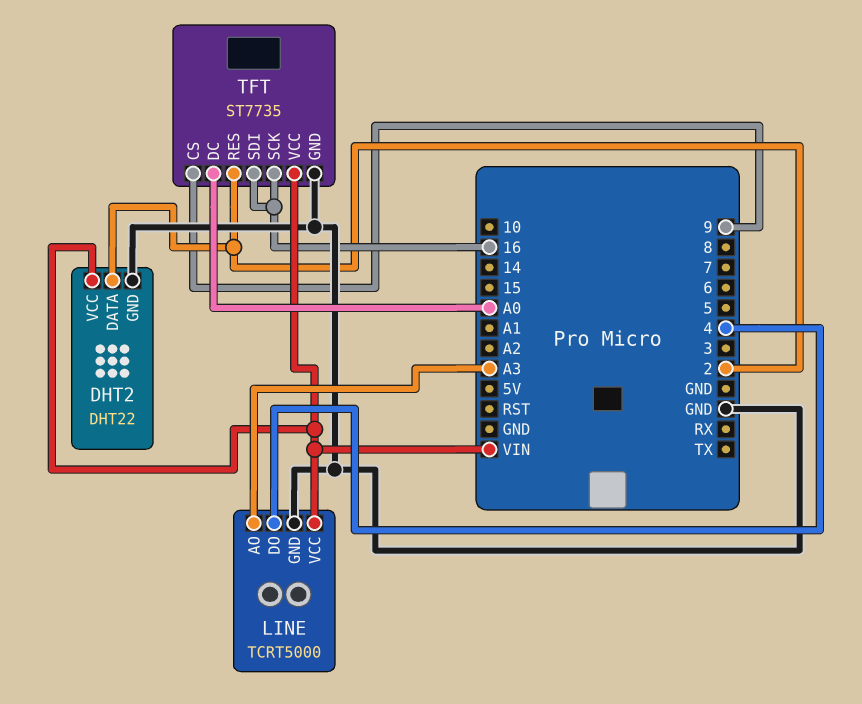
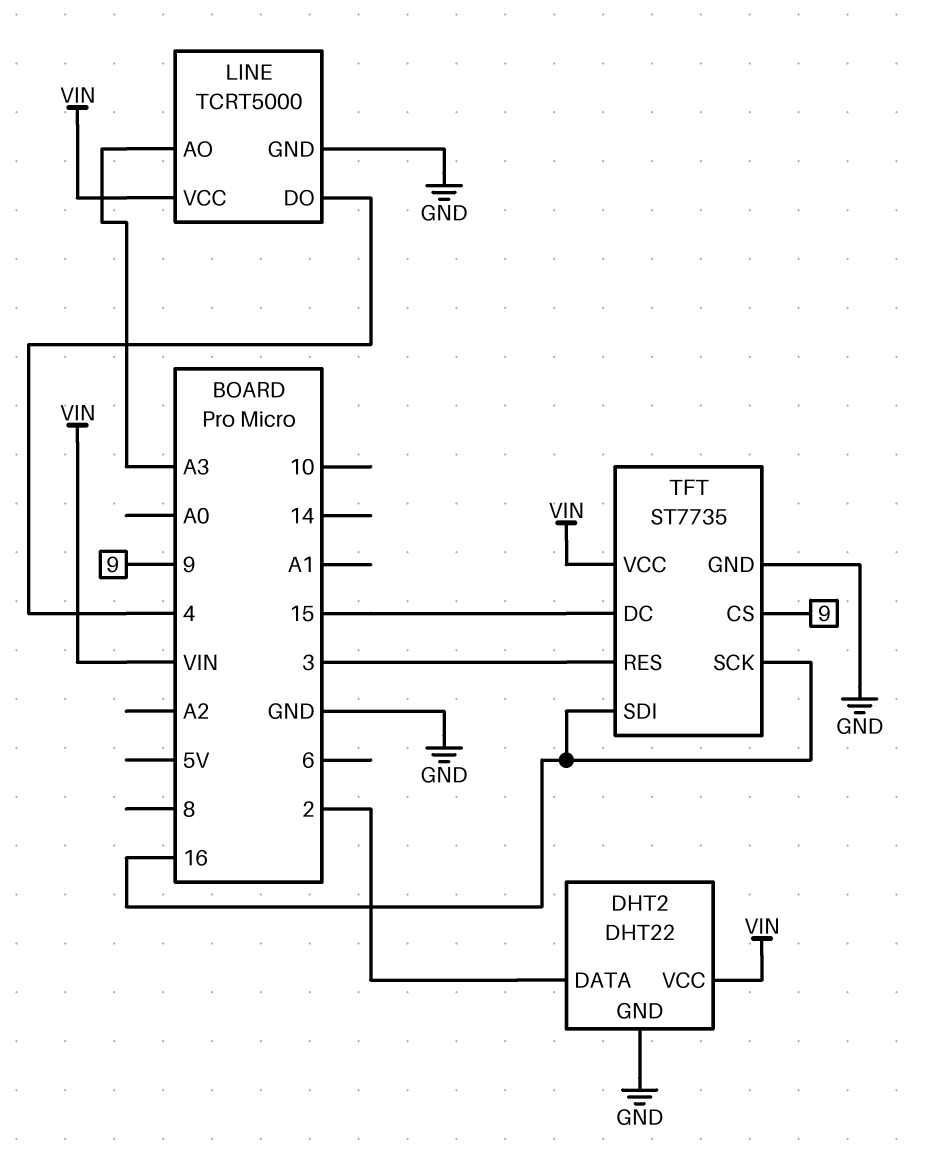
TFT pin DC: A0 -> 15
TFT pin RES: 2 -> 3

